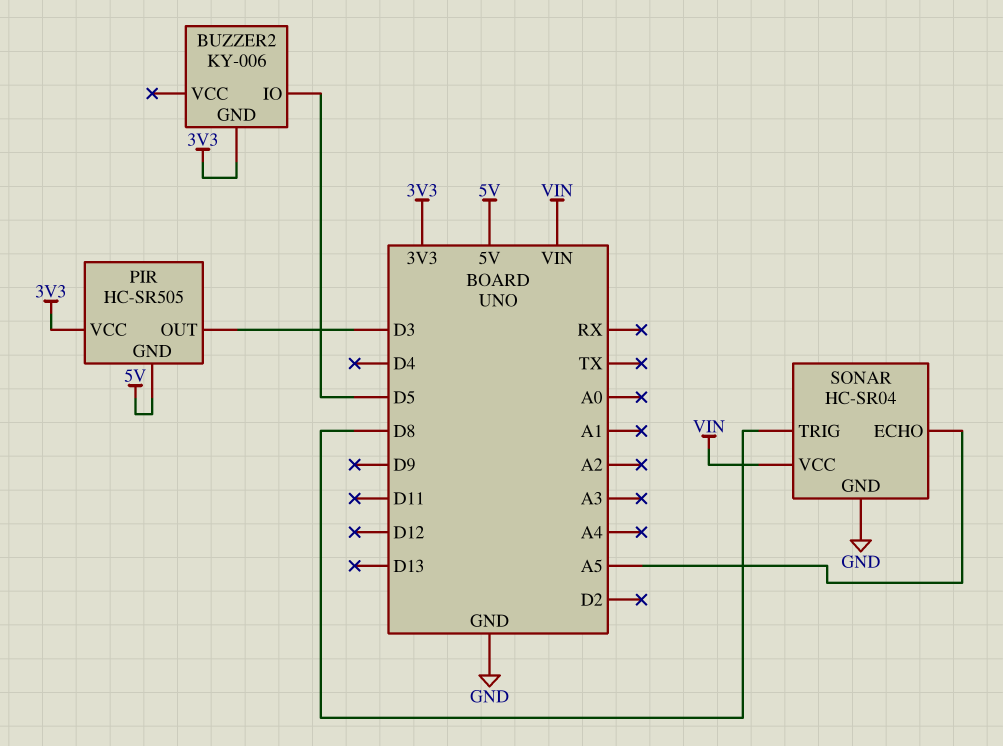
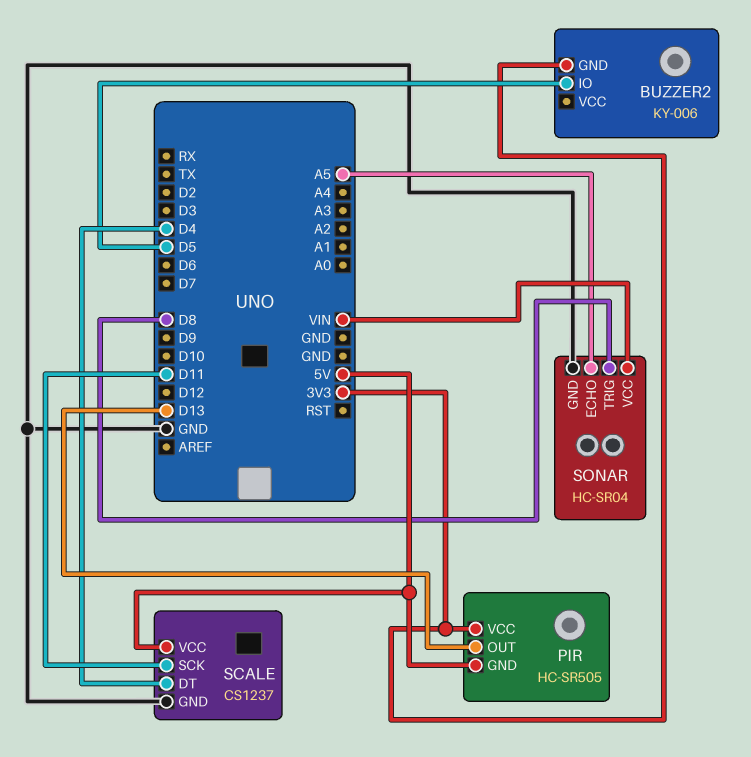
PIR pin OUT: D3 -> D13
SCALE: none -> CS1237
SCALE pin DT: none -> D4
SCALE pin GND: none -> GND
SCALE pin SCK: none -> D11
SCALE pin VCC: none -> 5V

